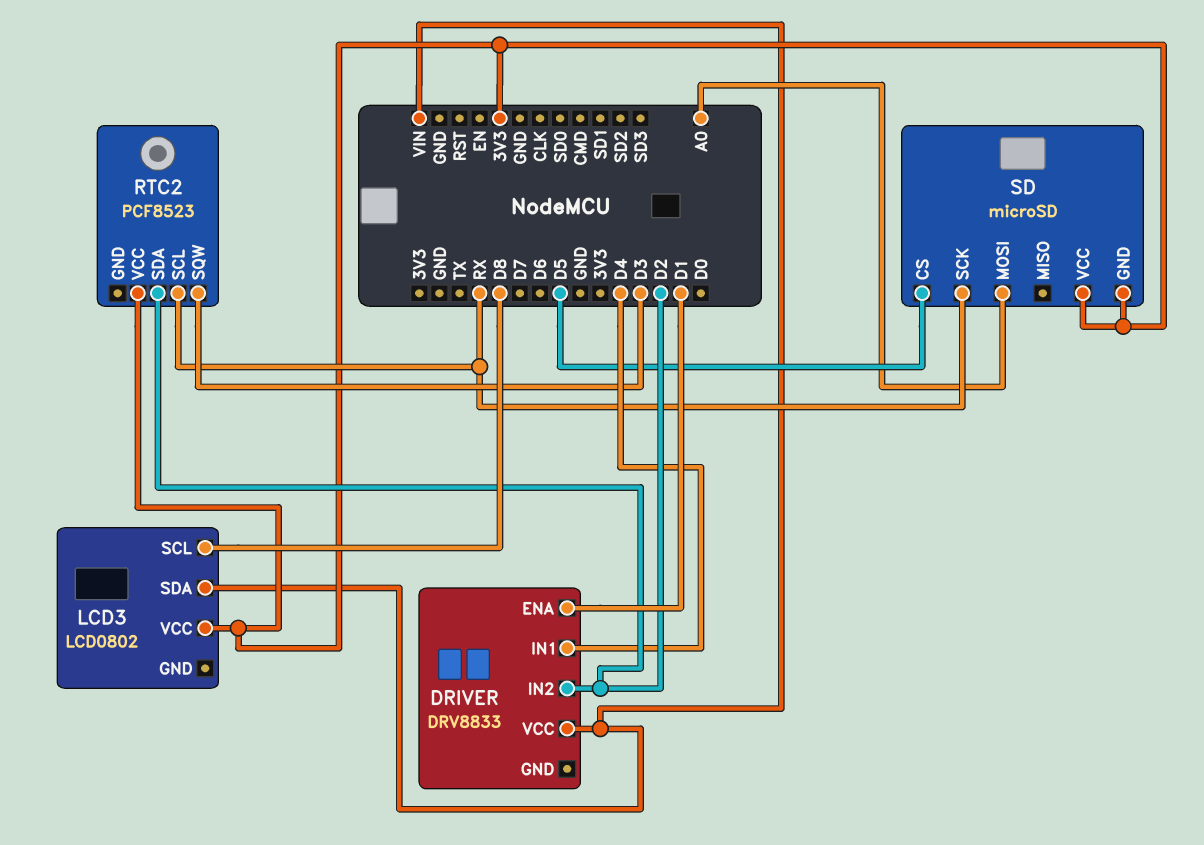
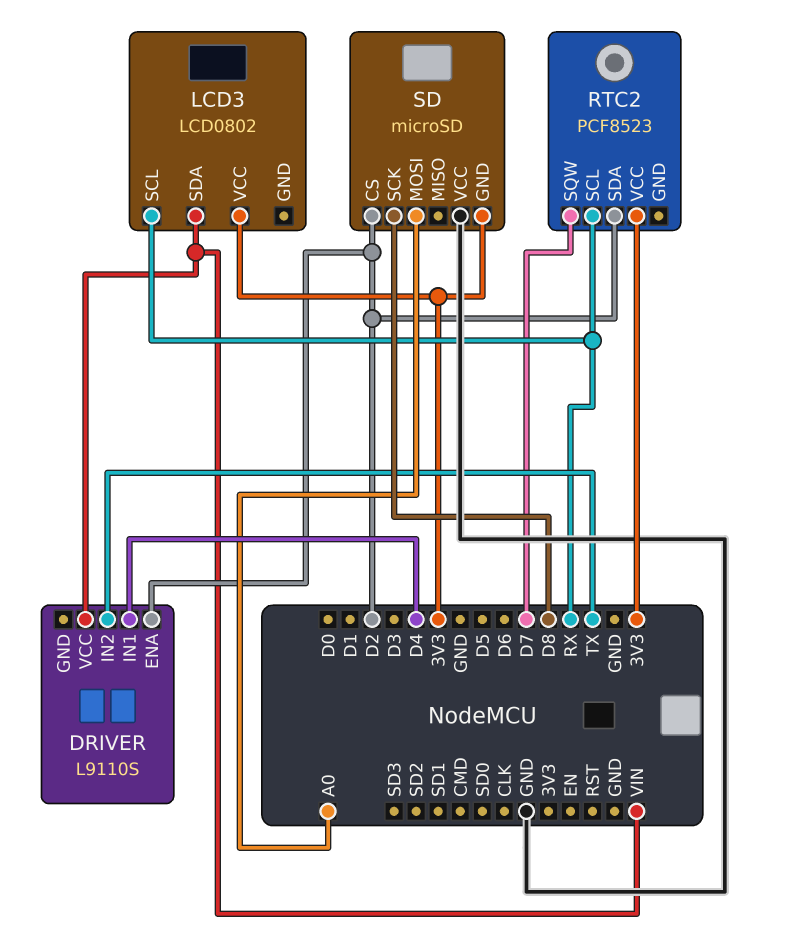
DRIVER: DRV8833 -> L9110S
DRIVER pin ENA: D1 -> D2
DRIVER pin IN2: D2 -> TX
LCD3 pin SCL: D8 -> RX
RTC2 pin SQW: D3 -> D7
SD pin CS: D5 -> D2
SD pin SCK: RX -> D8
SD pin VCC: 3V3 -> GND

